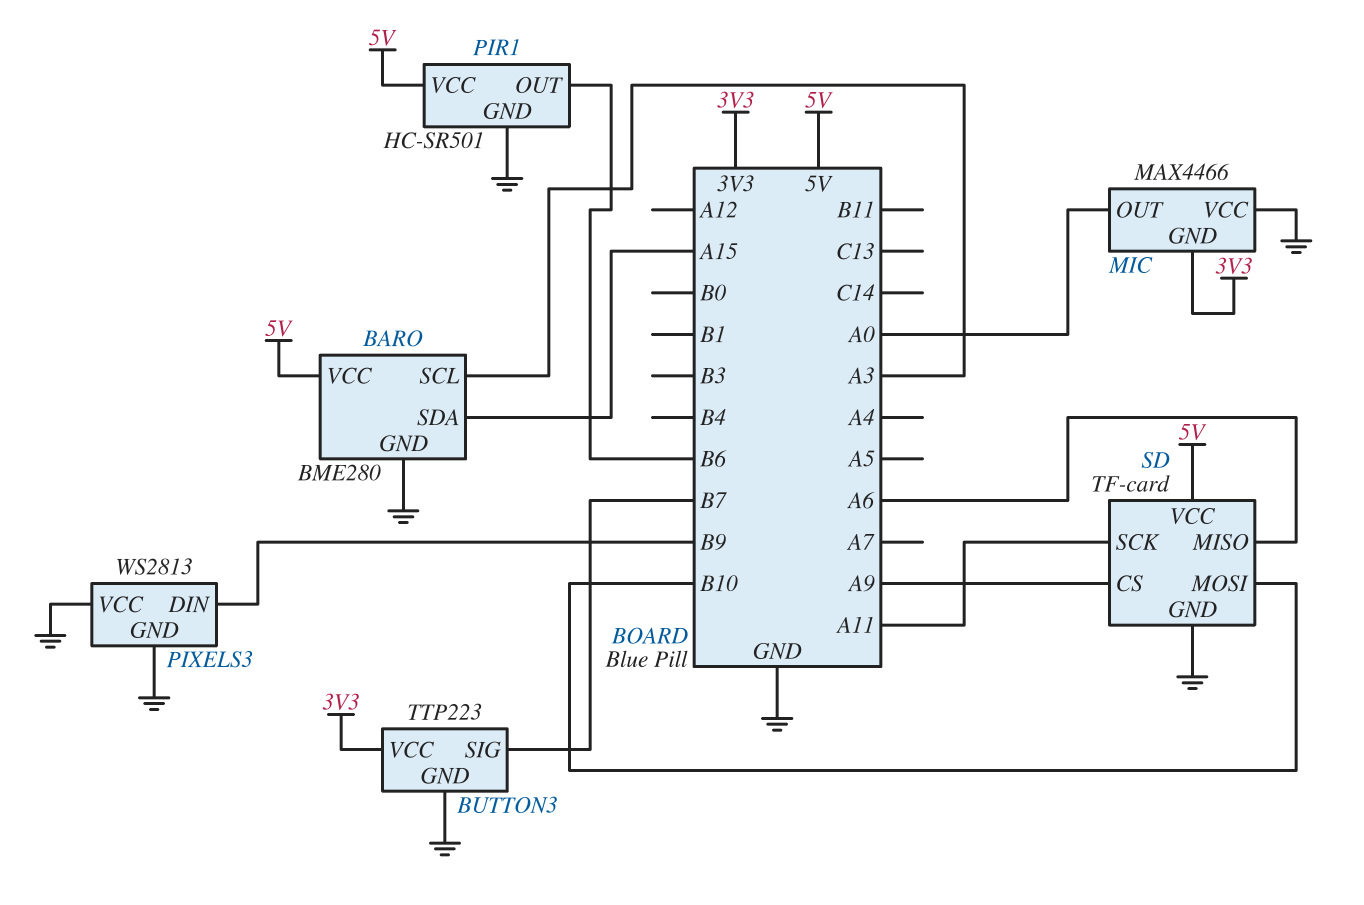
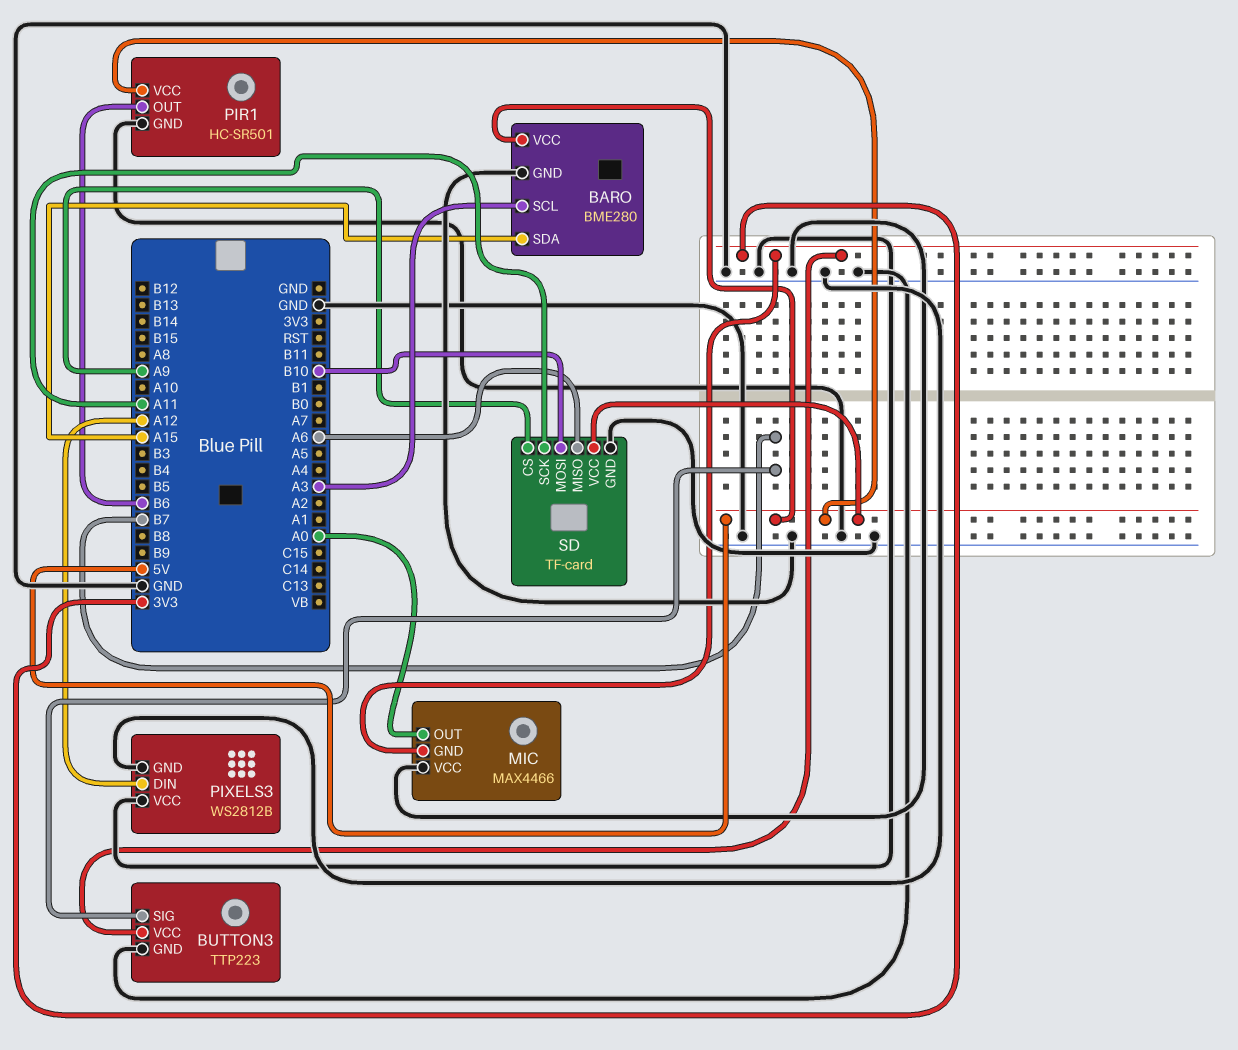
PIXELS3: WS2813 -> WS2812B
PIXELS3 pin DIN: B9 -> A12

